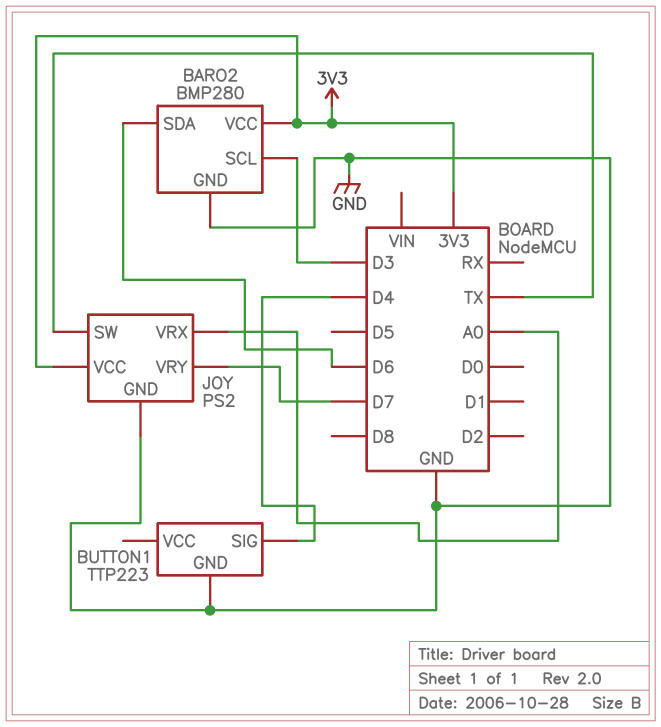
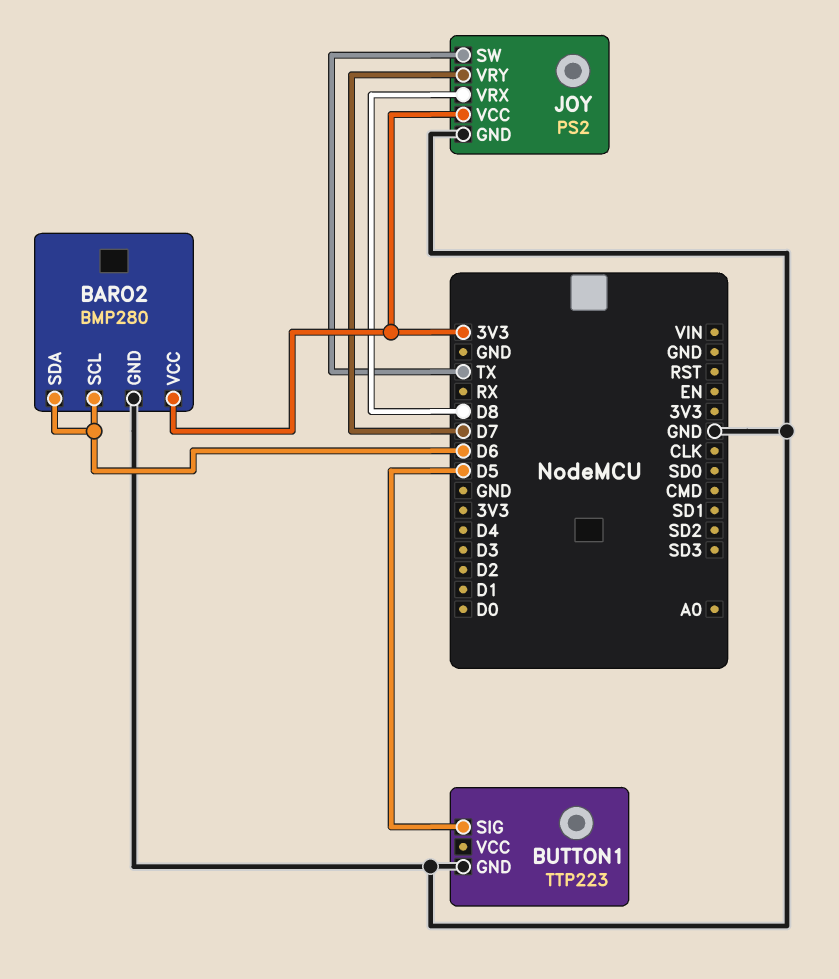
BARO2 pin SCL: D3 -> D6
BUTTON1 pin SIG: D4 -> D5
JOY pin VRX: A0 -> D8

